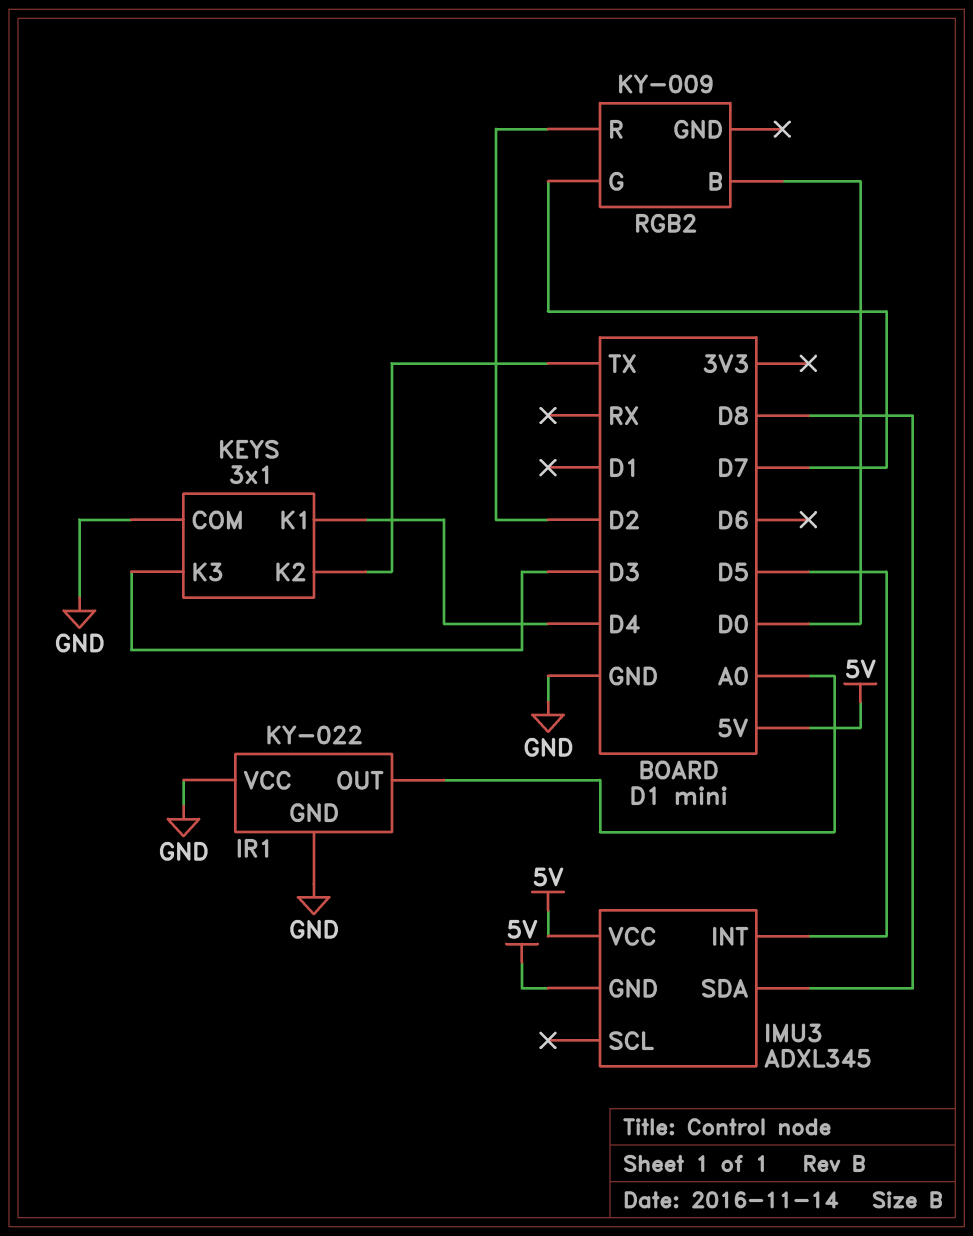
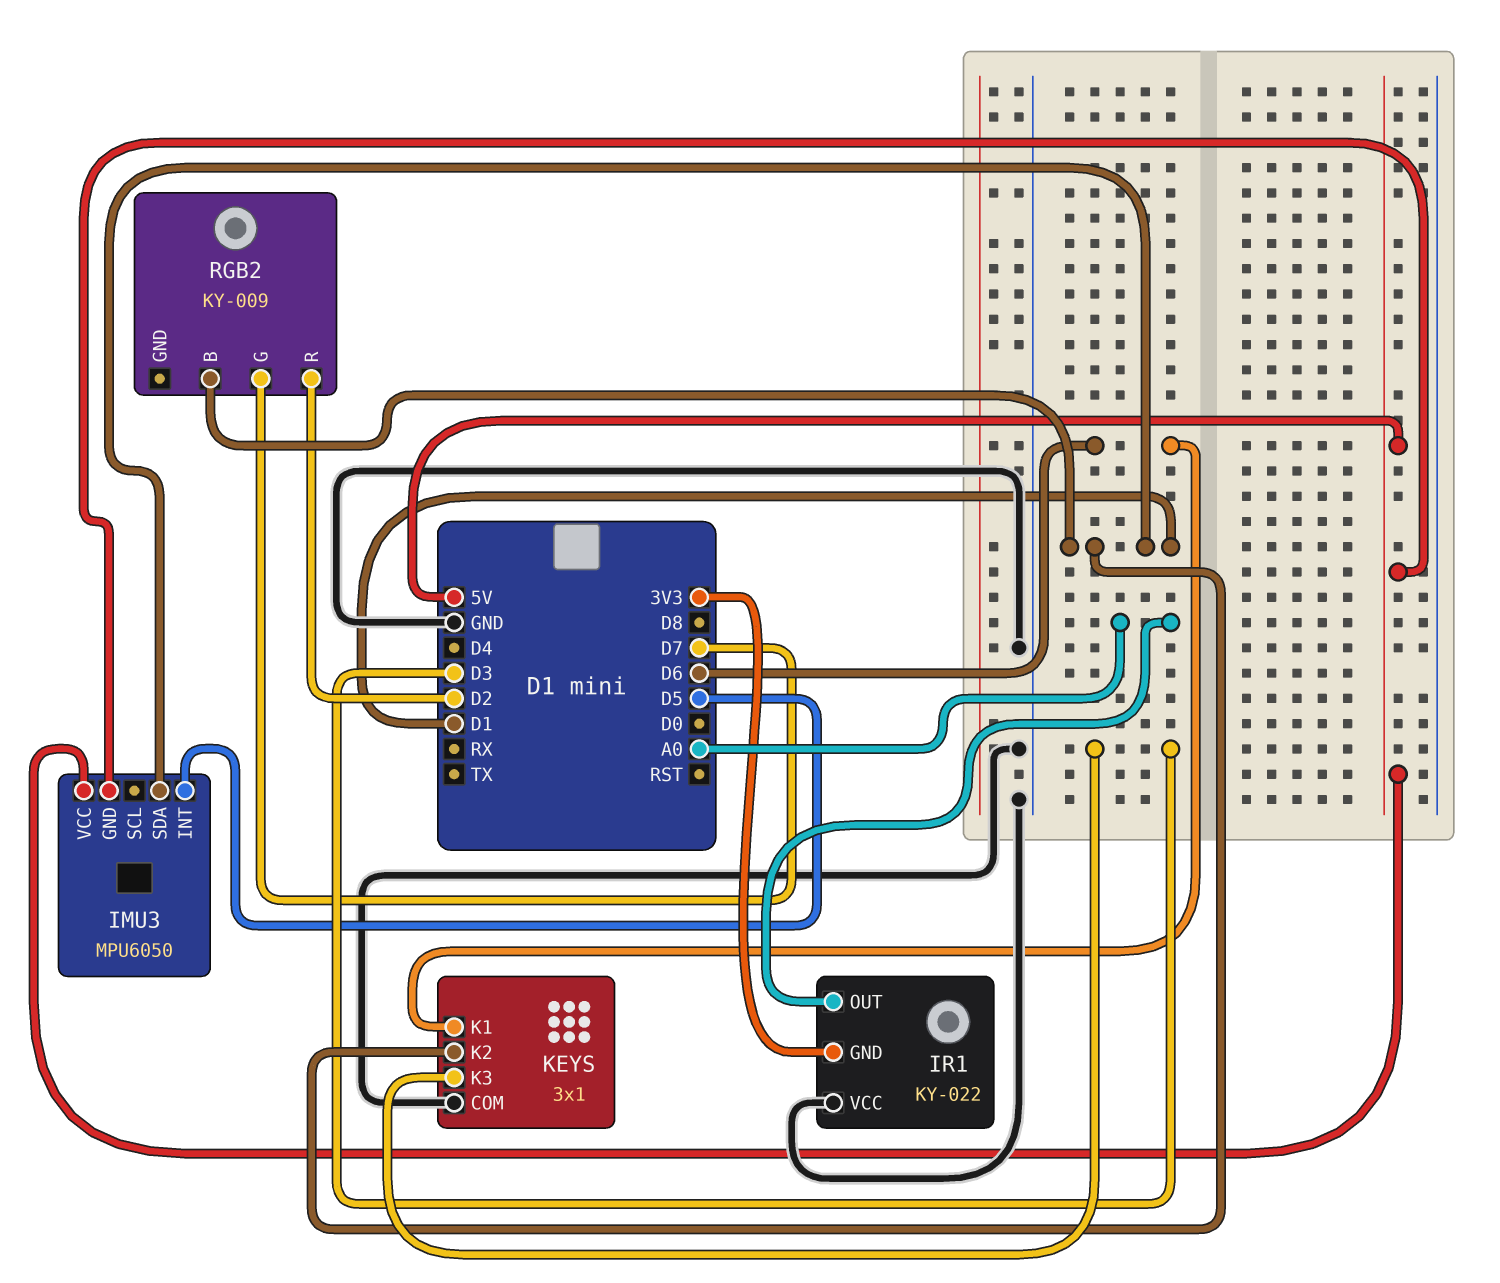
IMU3: ADXL345 -> MPU6050
IMU3 pin SDA: D8 -> D1
IR1 pin GND: GND -> 3V3
KEYS pin K1: D4 -> D6
KEYS pin K2: TX -> D1
RGB2 pin B: D0 -> D1

